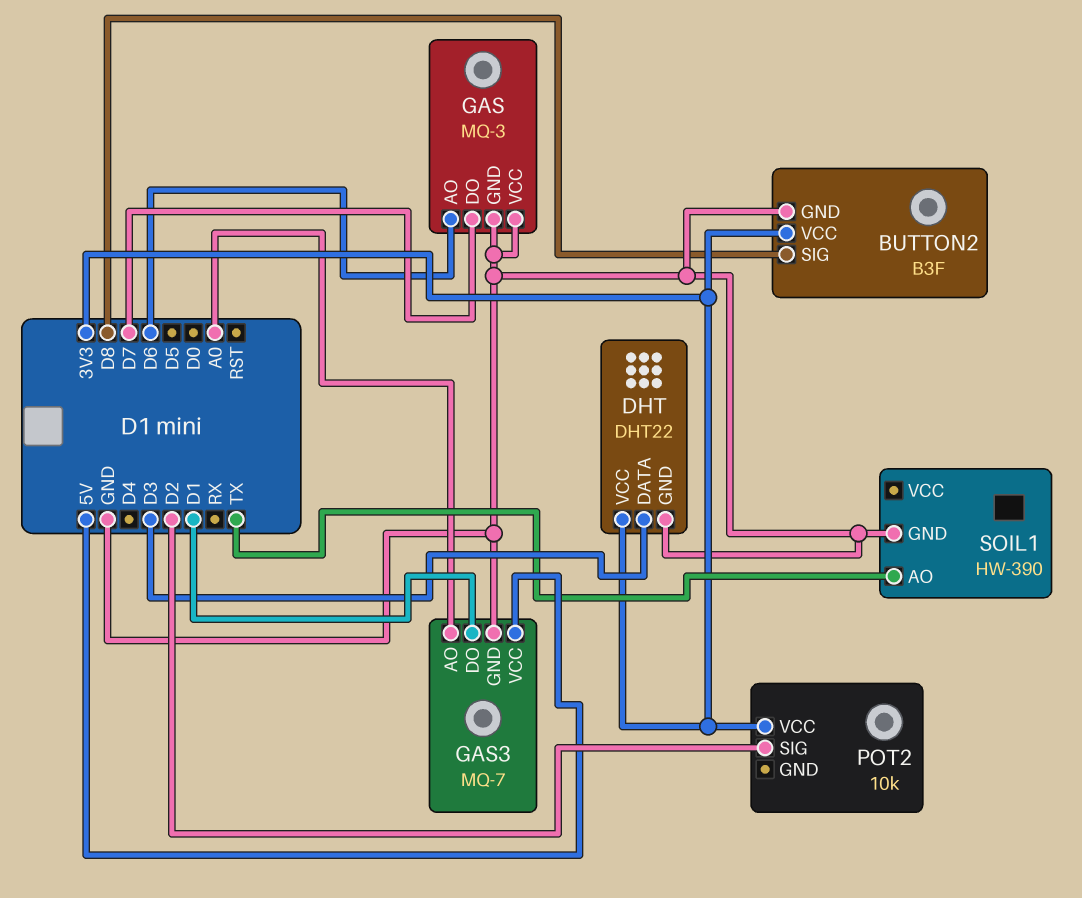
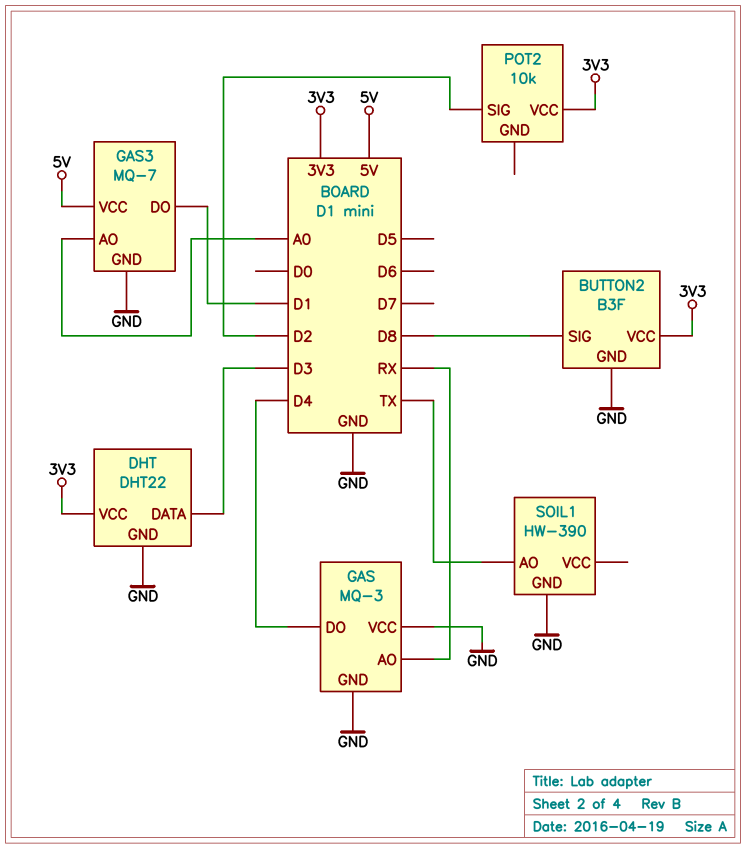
GAS pin AO: D6 -> RX
GAS pin DO: D7 -> D4

